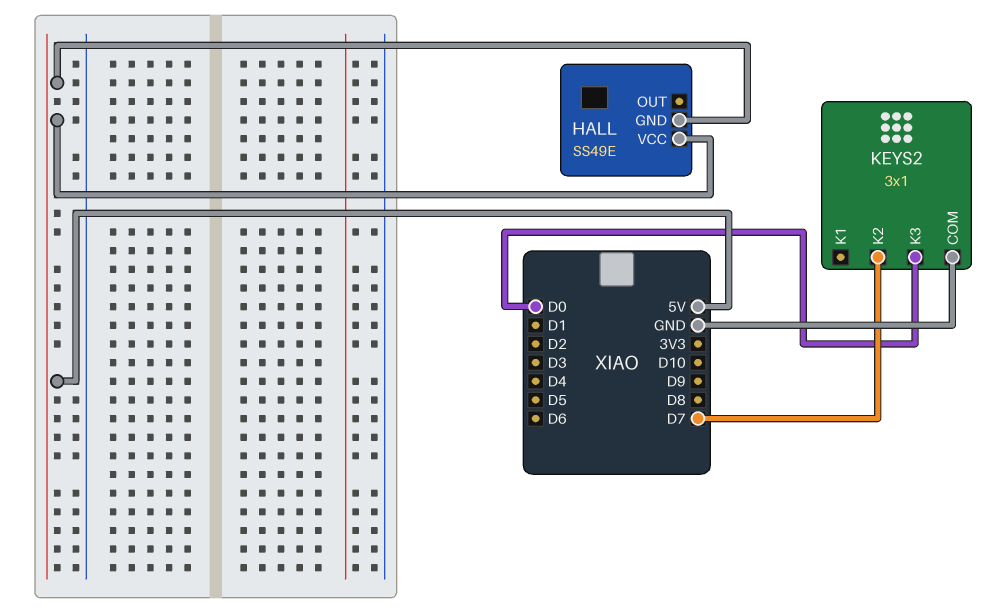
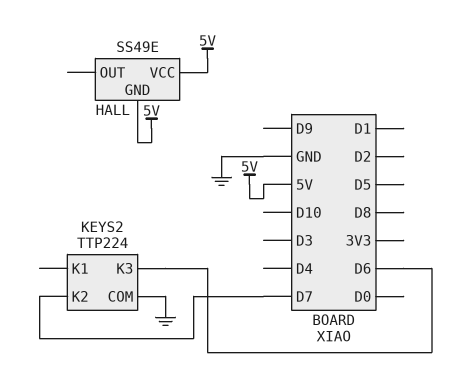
KEYS2: 3x1 -> TTP224
KEYS2 pin K3: D0 -> D6

